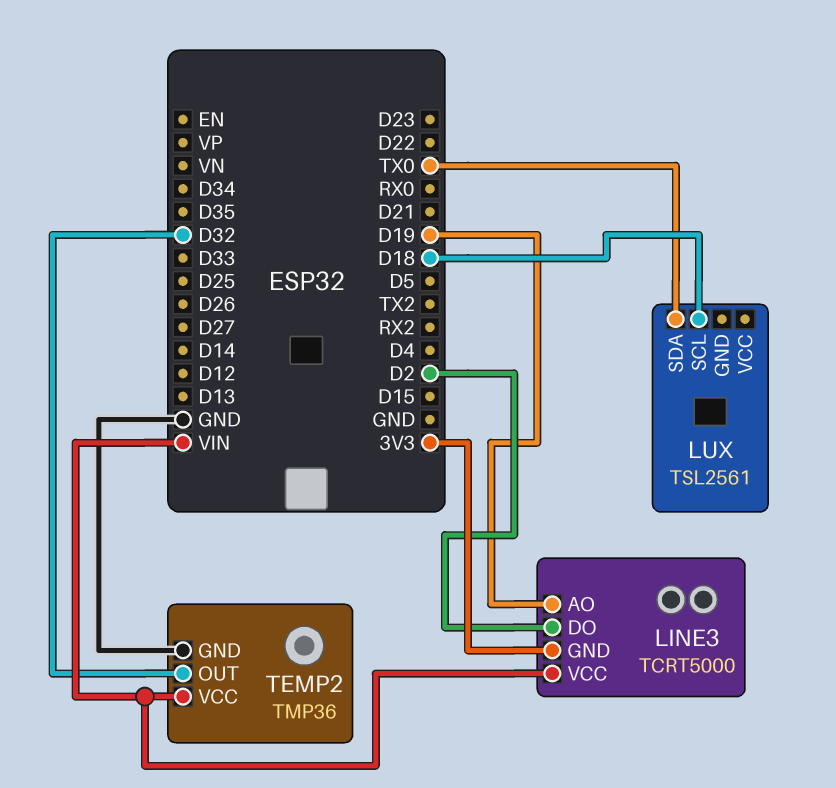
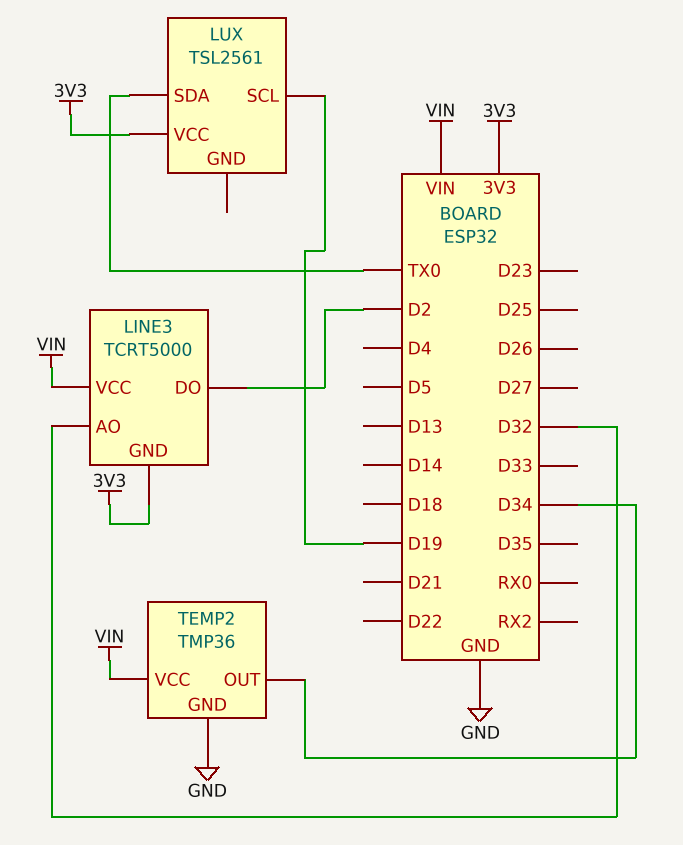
LINE3 pin AO: D19 -> D32
LUX pin SCL: D18 -> D19
LUX pin VCC: none -> 3V3
TEMP2 pin OUT: D32 -> D34

